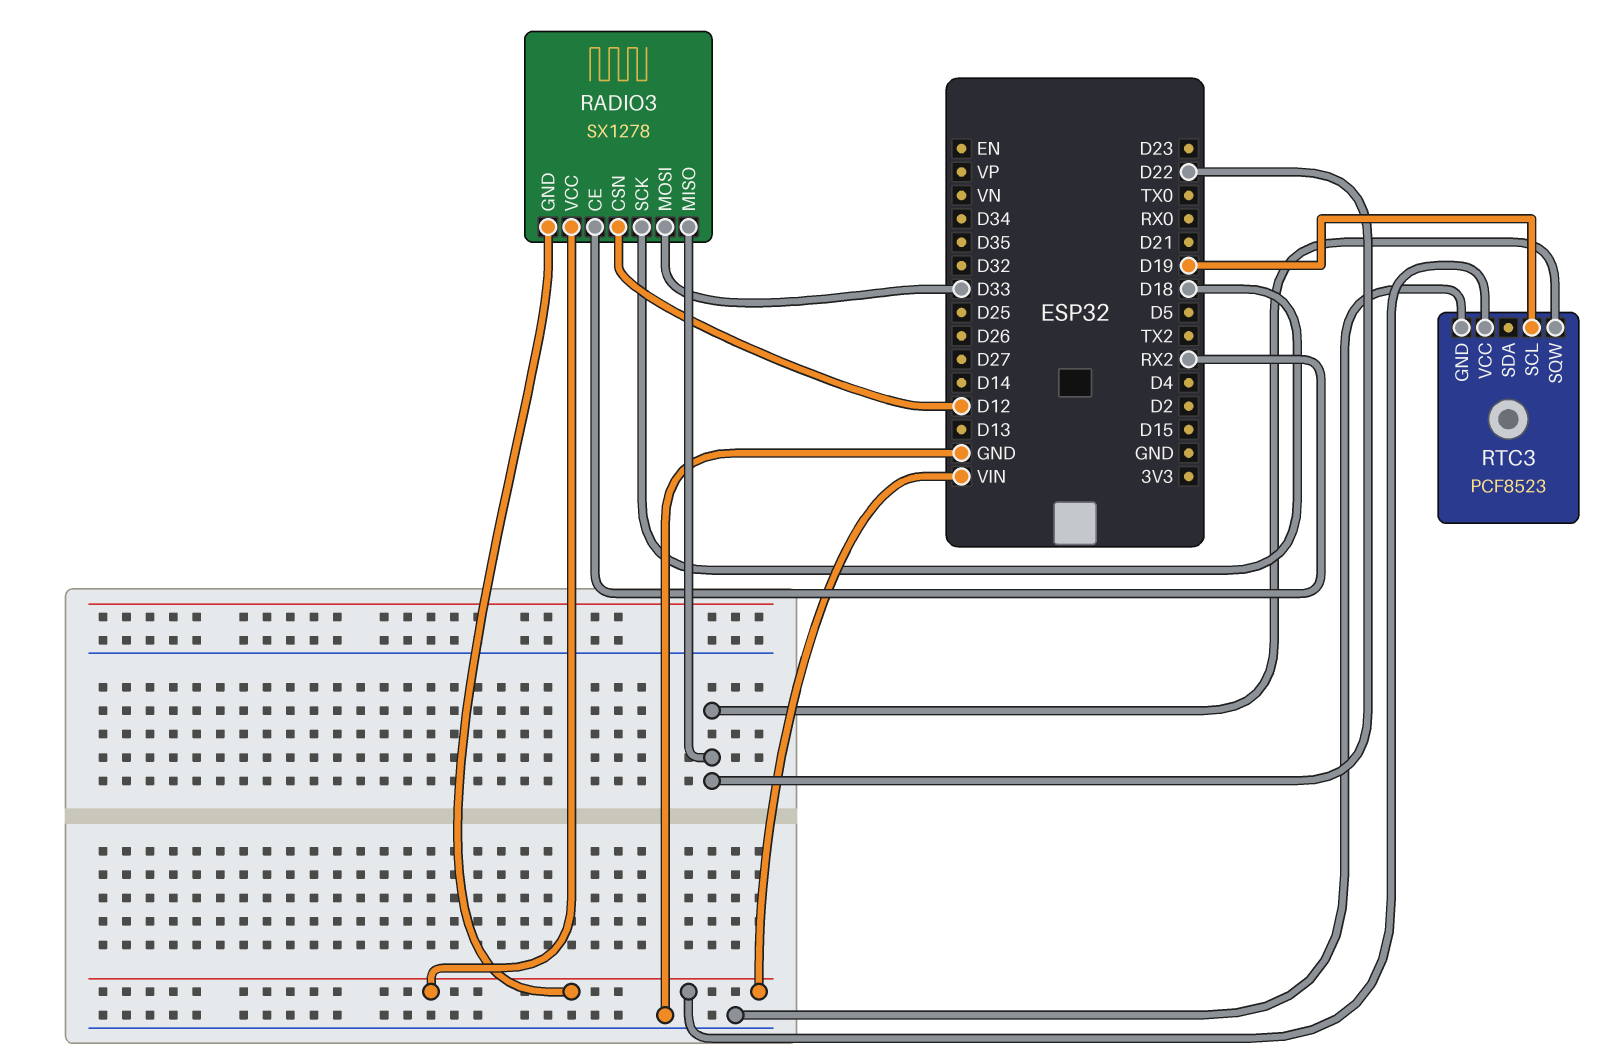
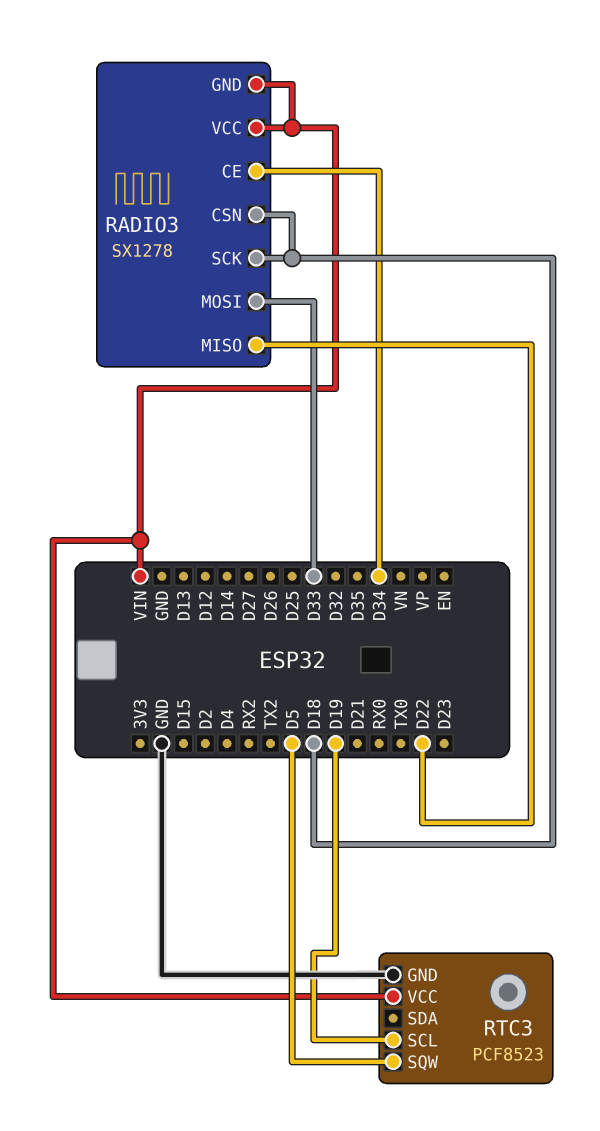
RADIO3 pin CE: RX2 -> D34
RADIO3 pin CSN: D12 -> D18
RTC3 pin SQW: D22 -> D5

